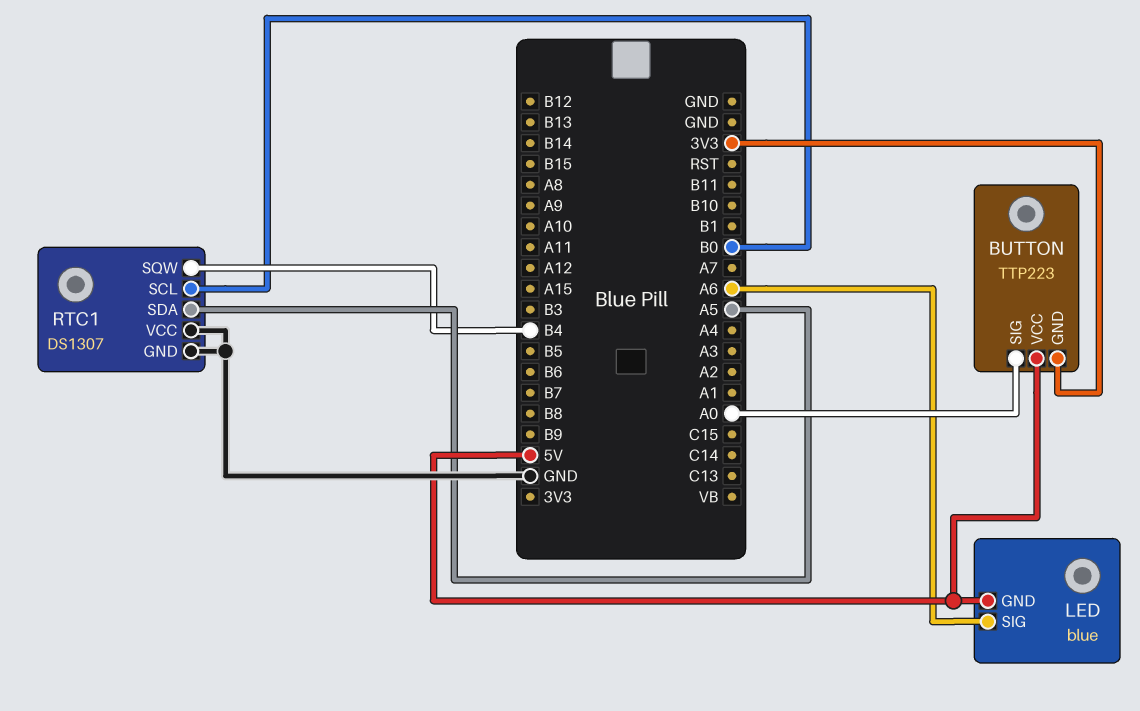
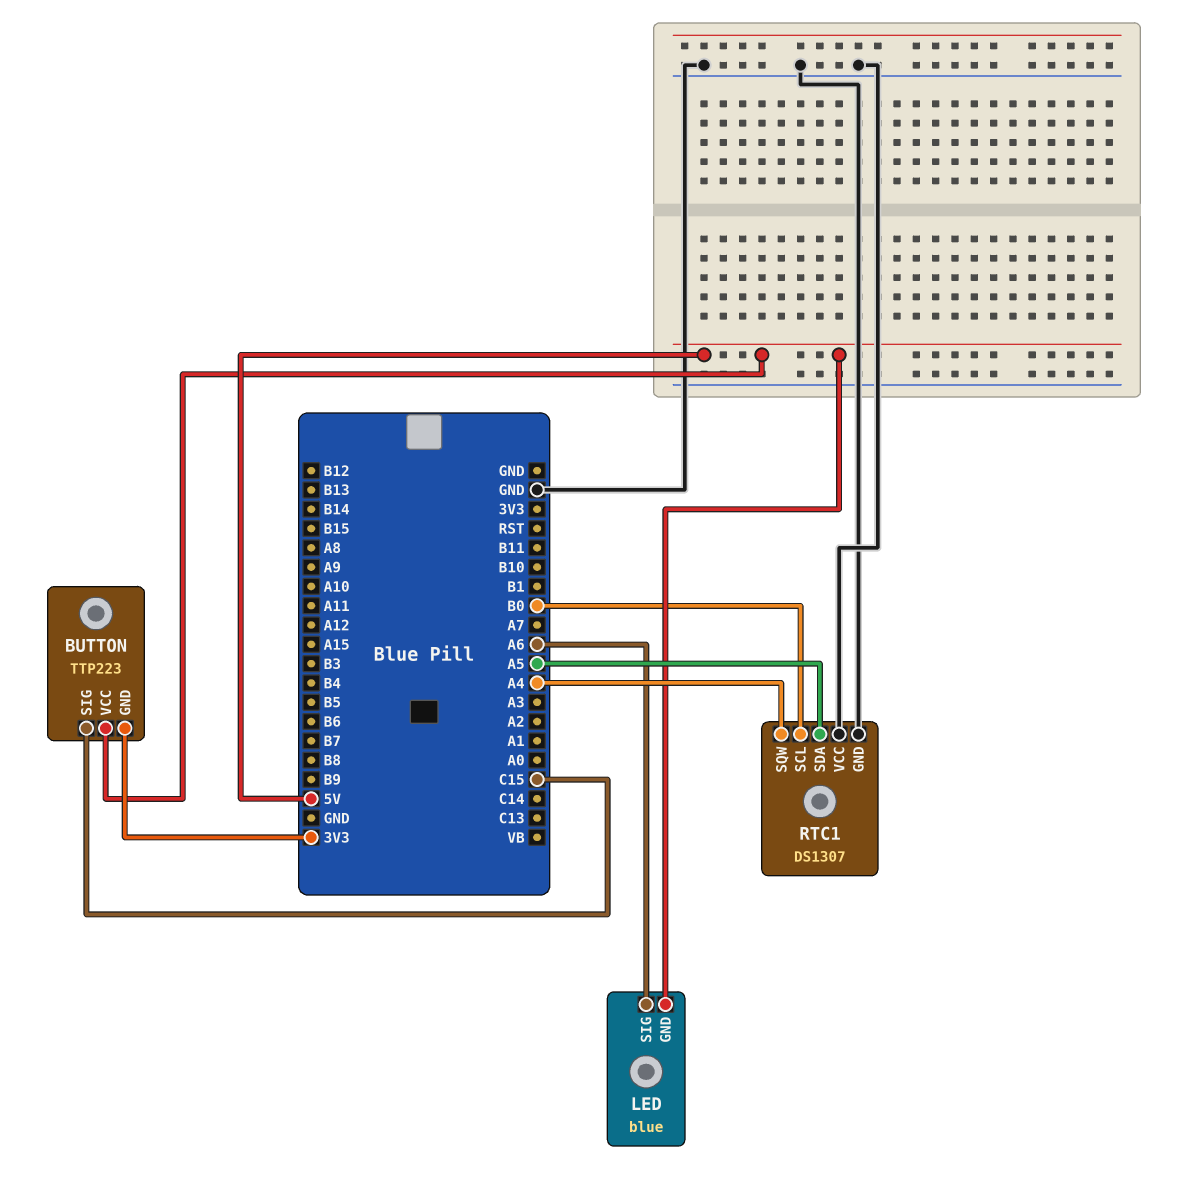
BUTTON pin SIG: A0 -> C15
RTC1 pin SQW: B4 -> A4

